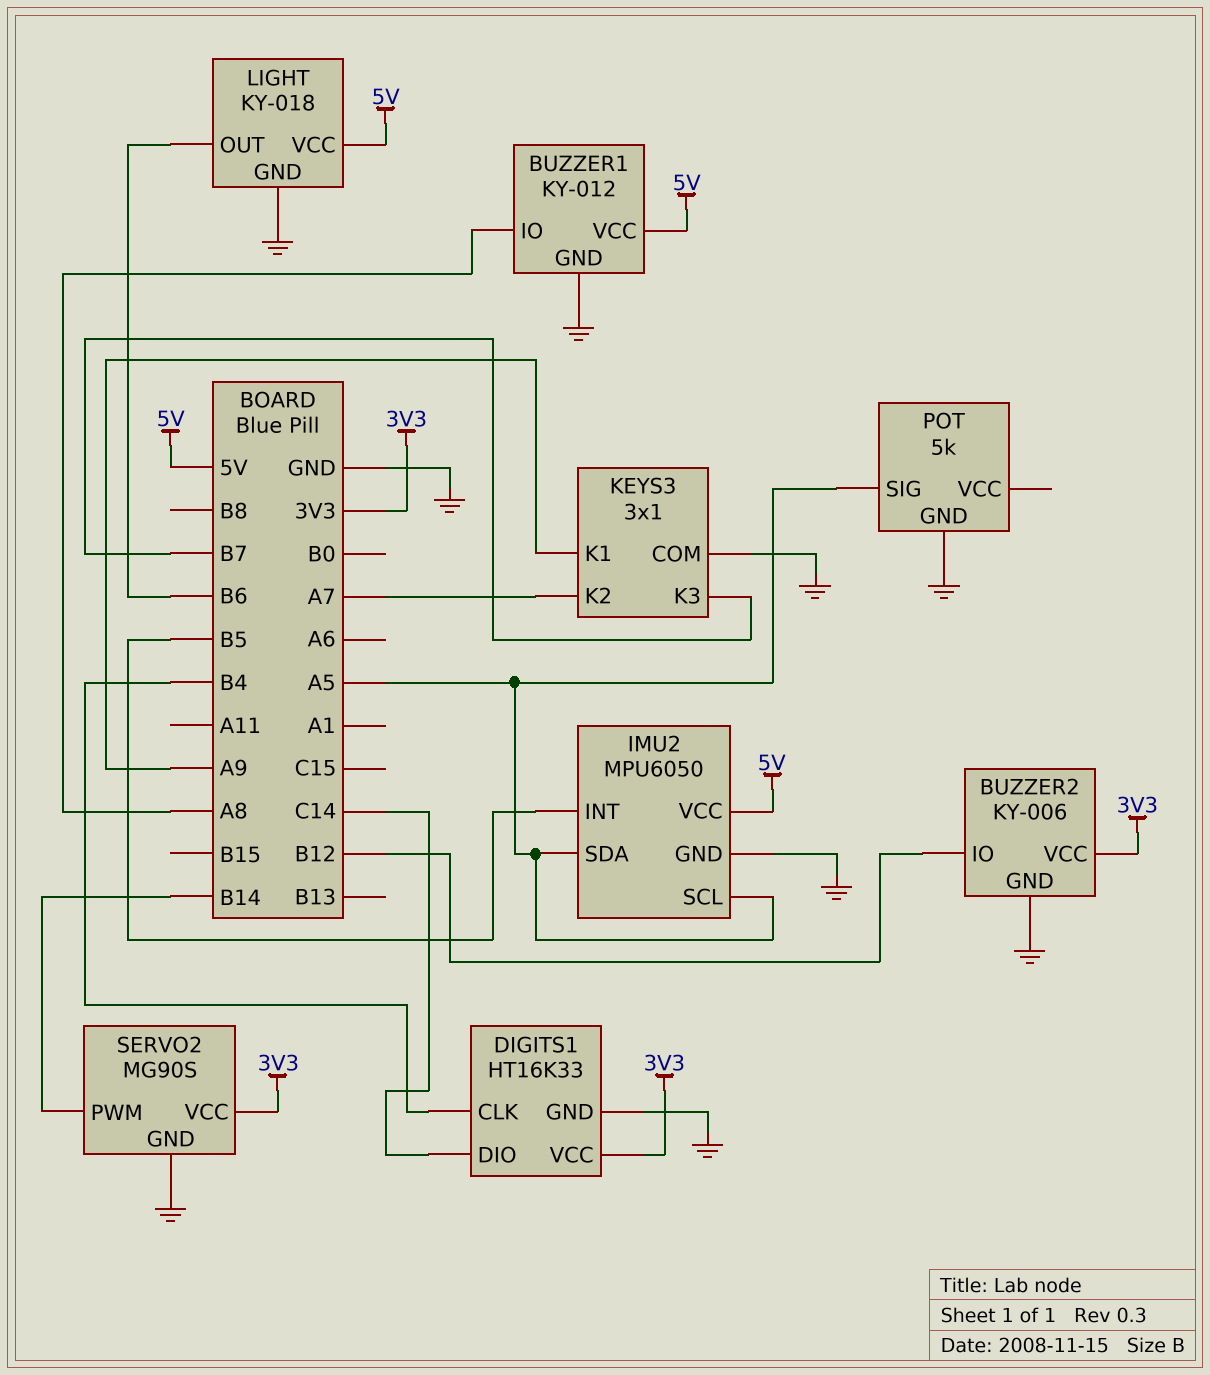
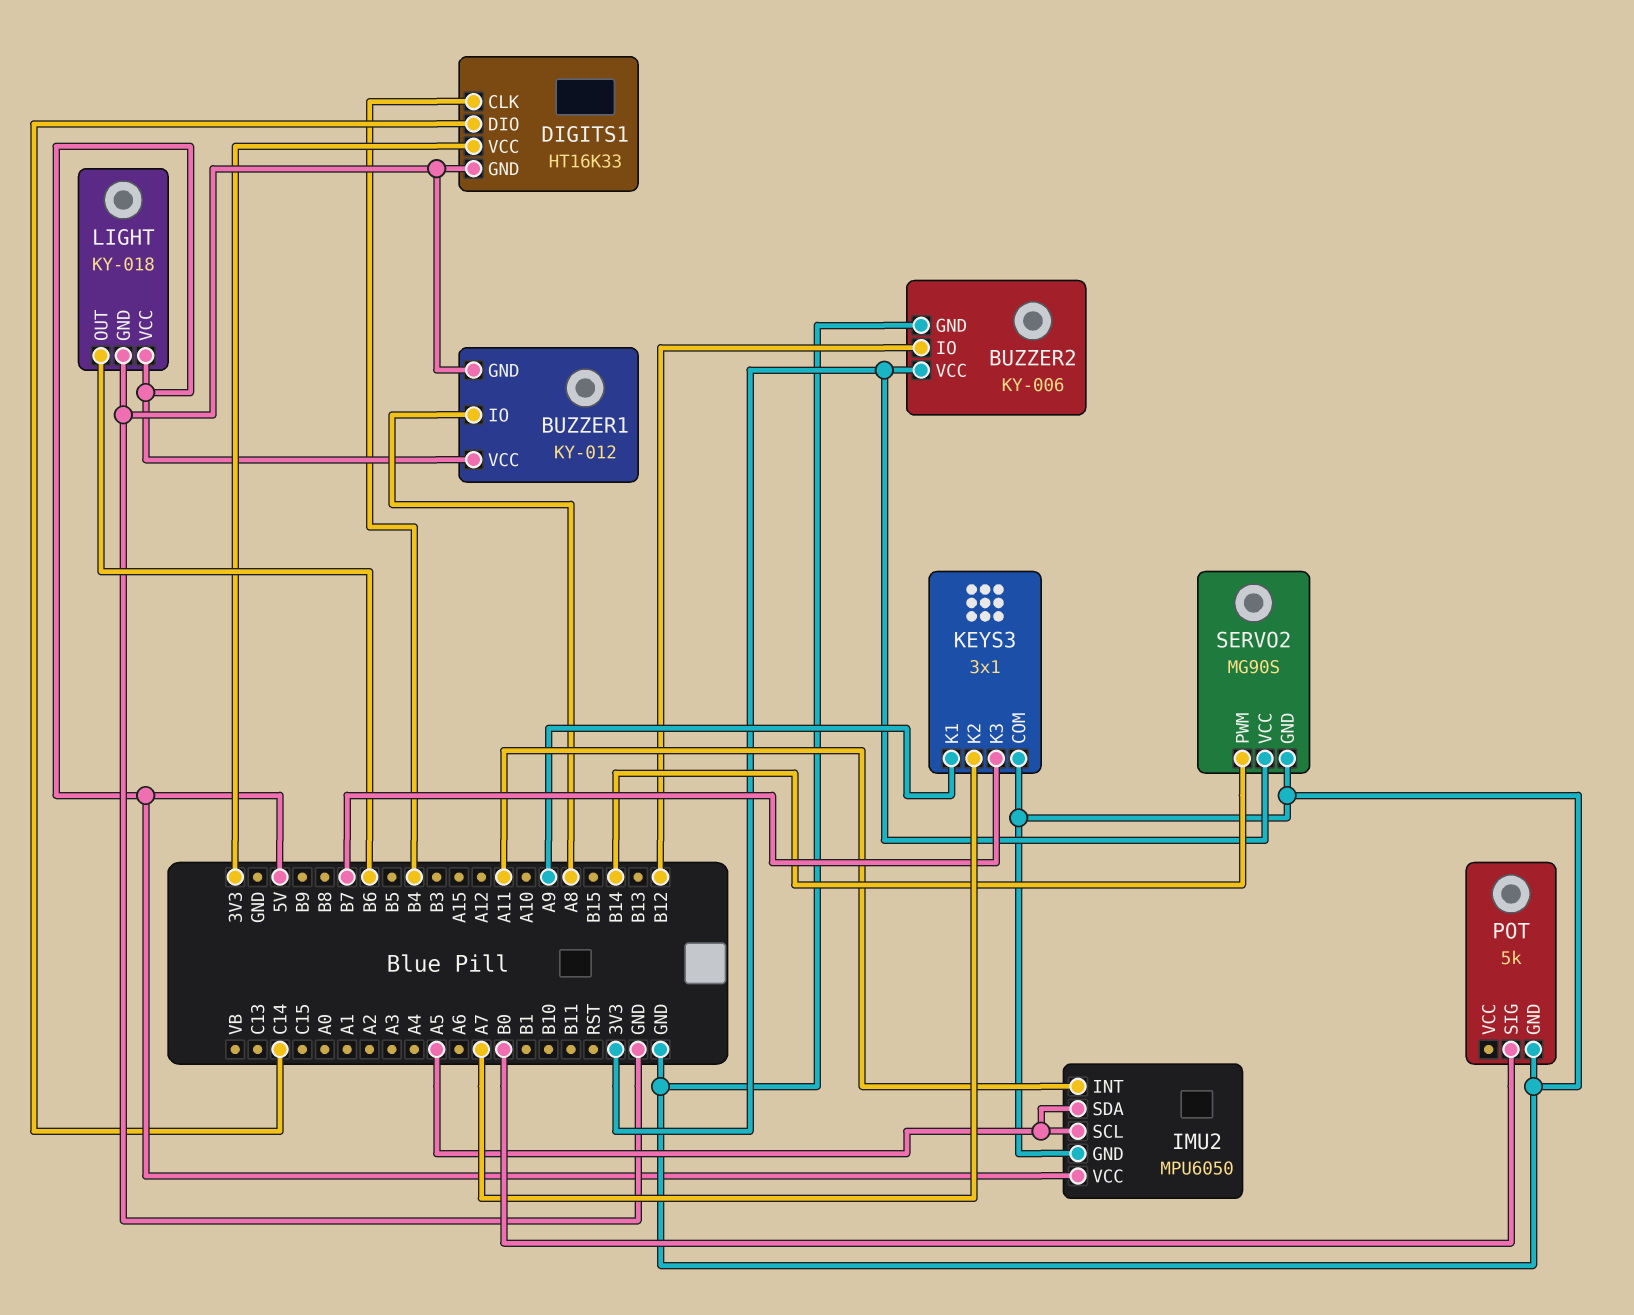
IMU2 pin INT: B5 -> A11
POT pin SIG: A5 -> B0

